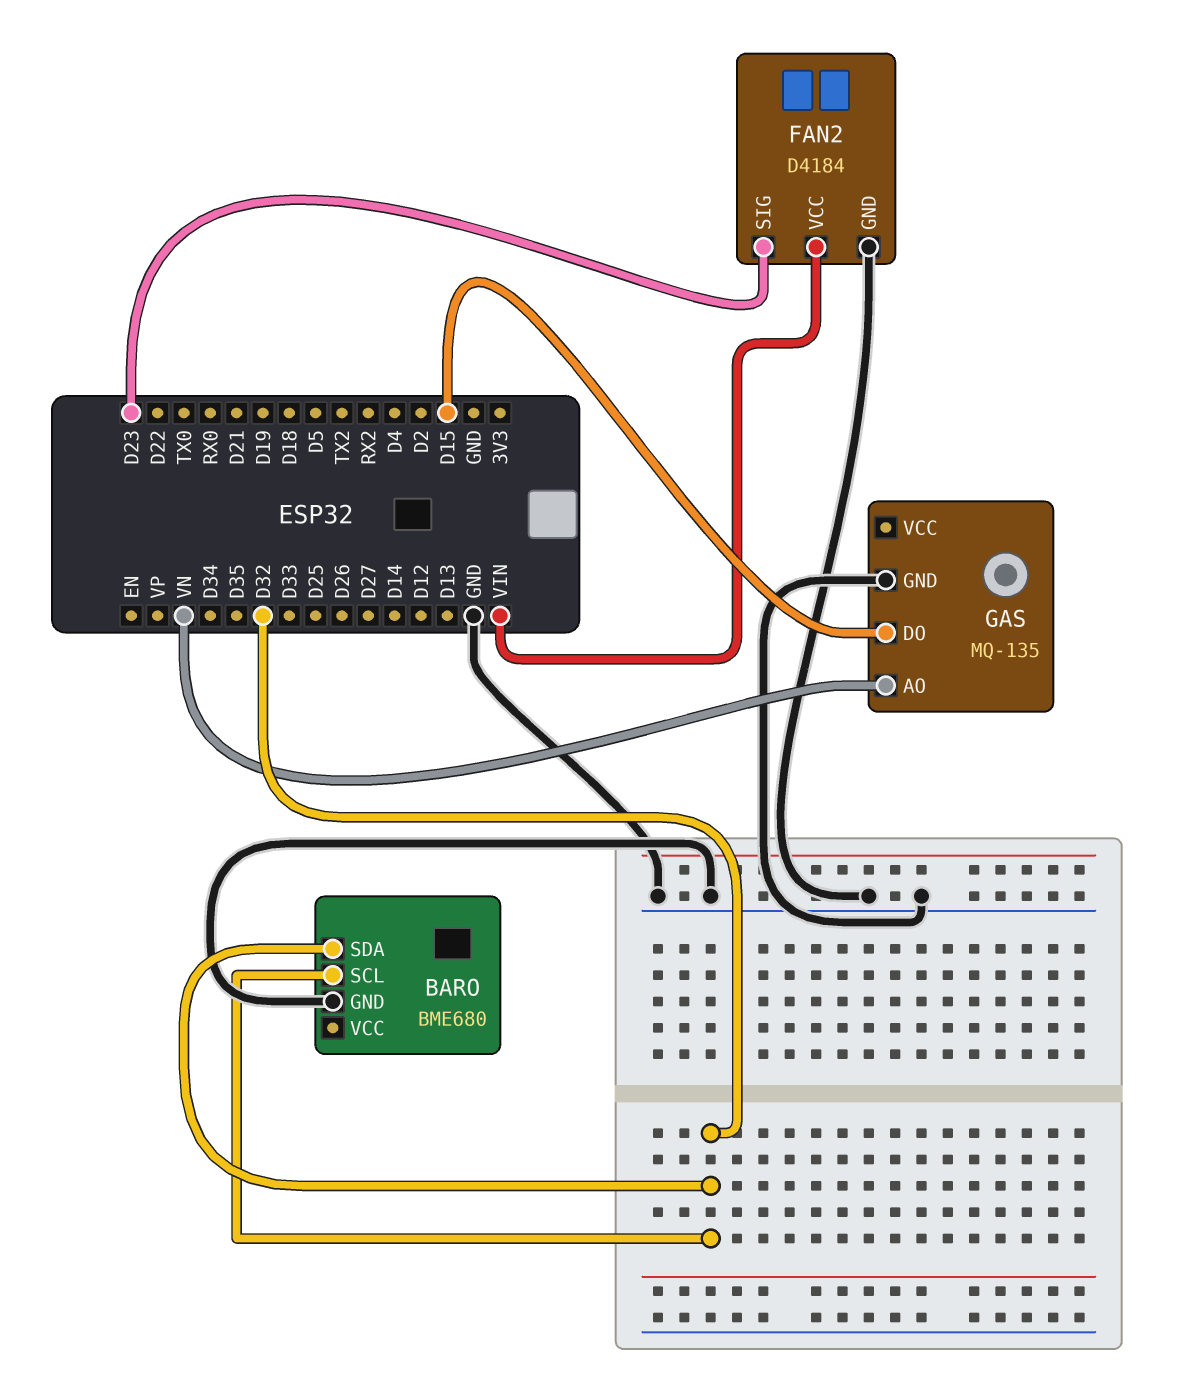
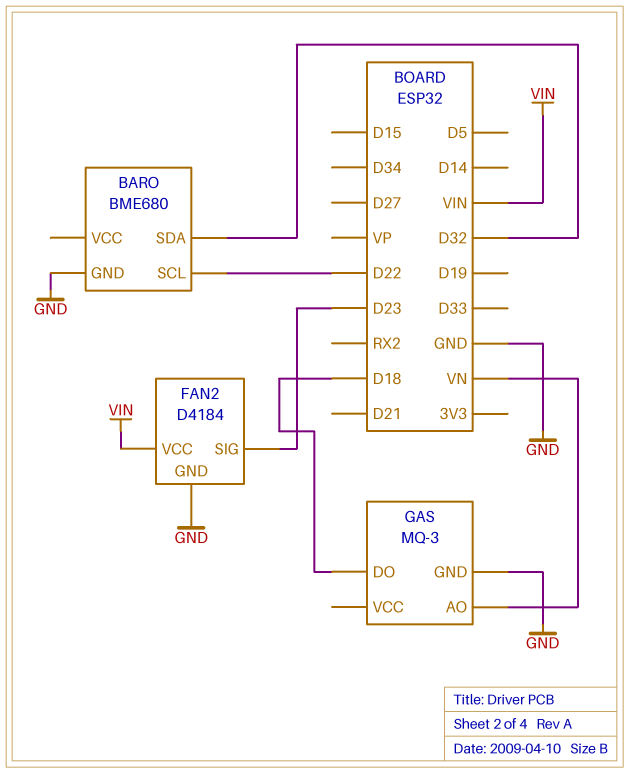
BARO pin SCL: D32 -> D22
GAS: MQ-135 -> MQ-3
GAS pin DO: D15 -> D18

